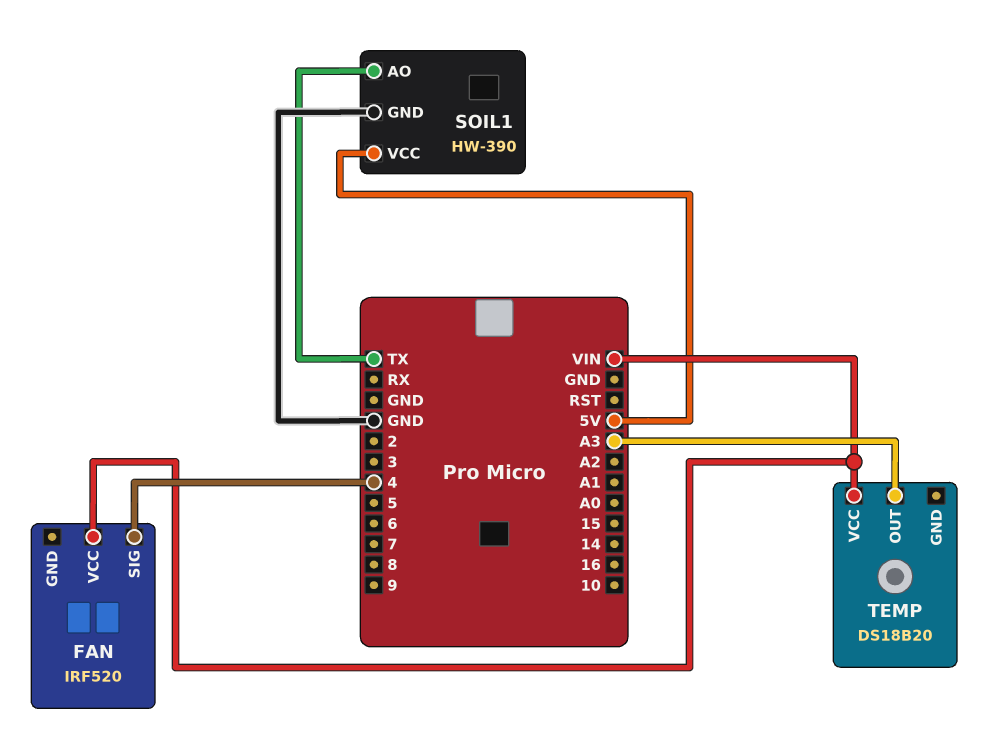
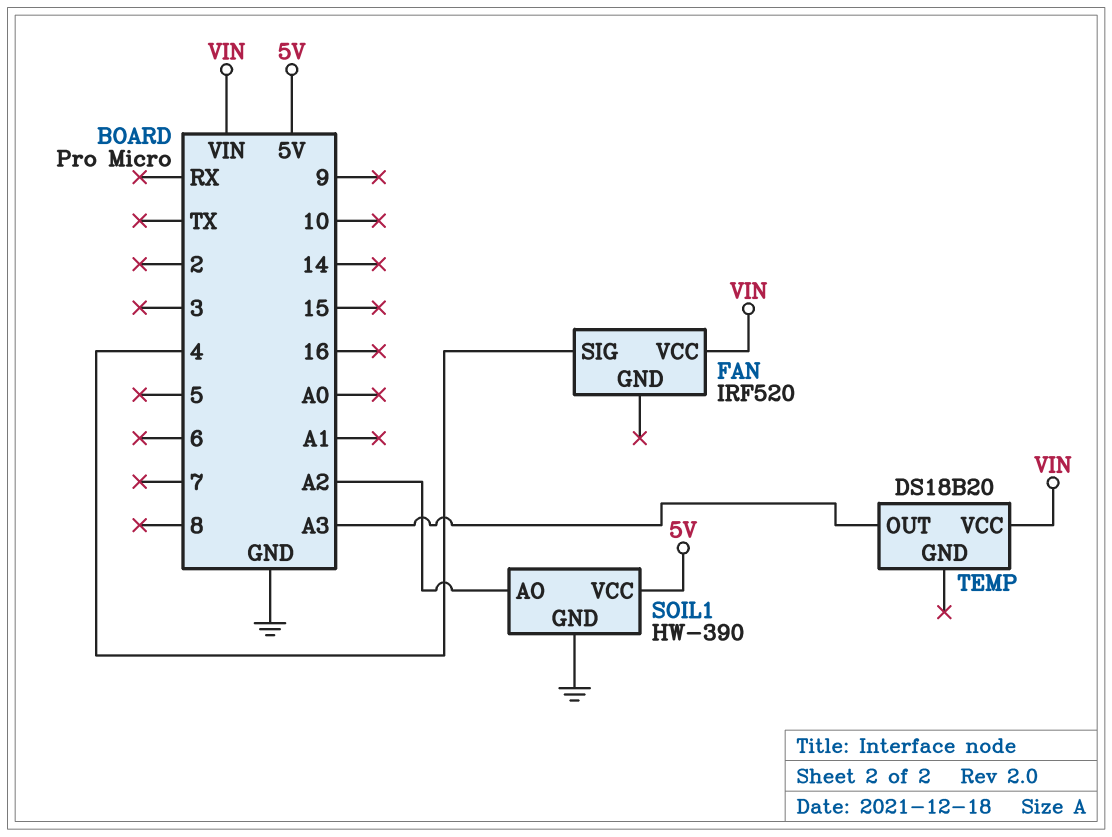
SOIL1 pin AO: TX -> A2

